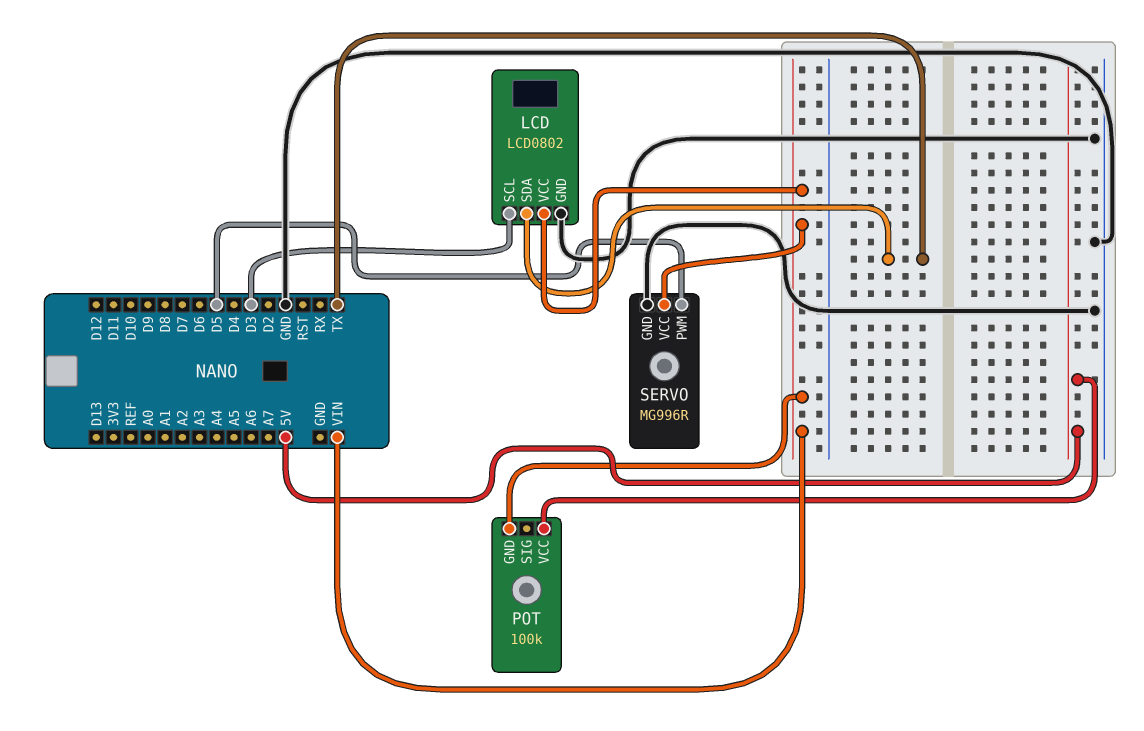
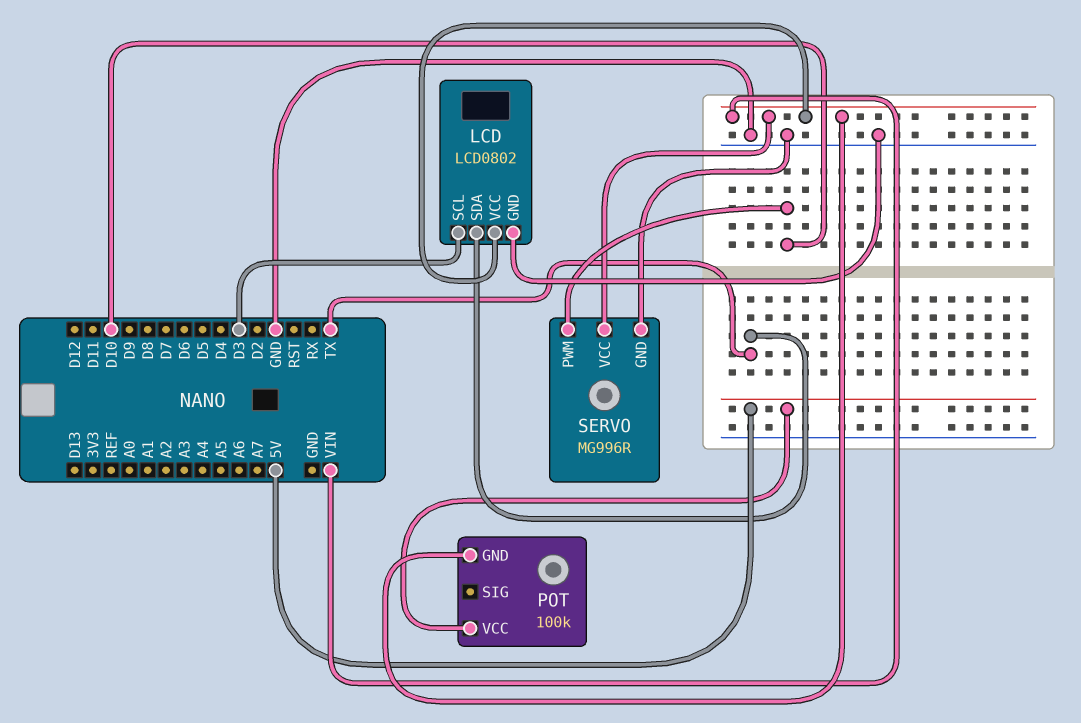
SERVO pin PWM: D5 -> D10

